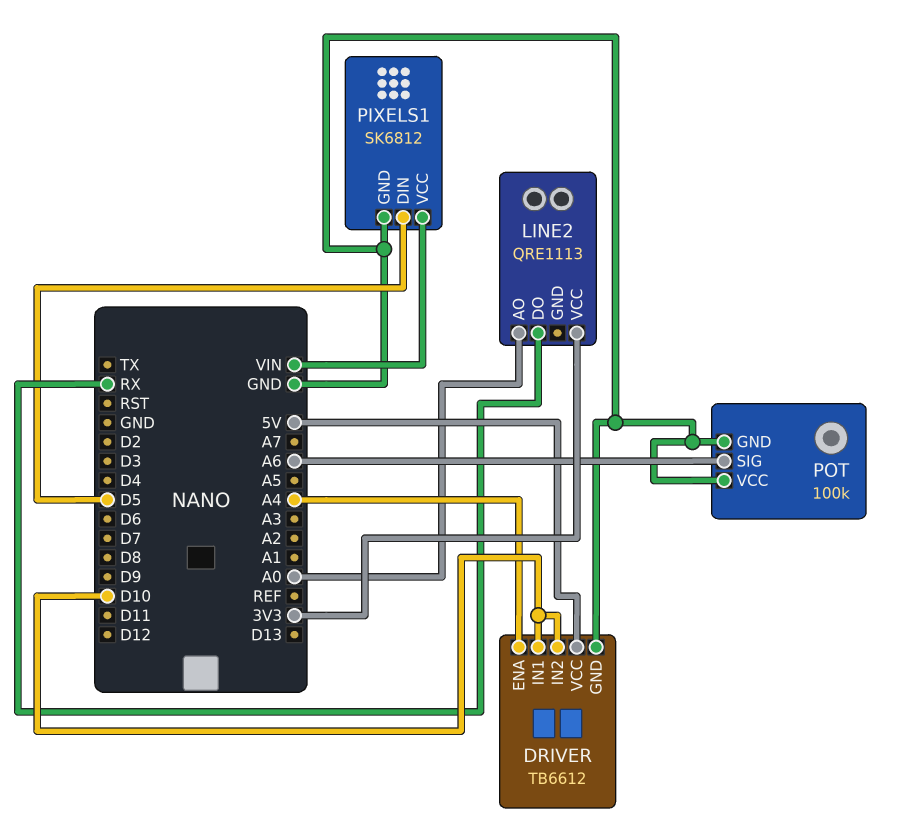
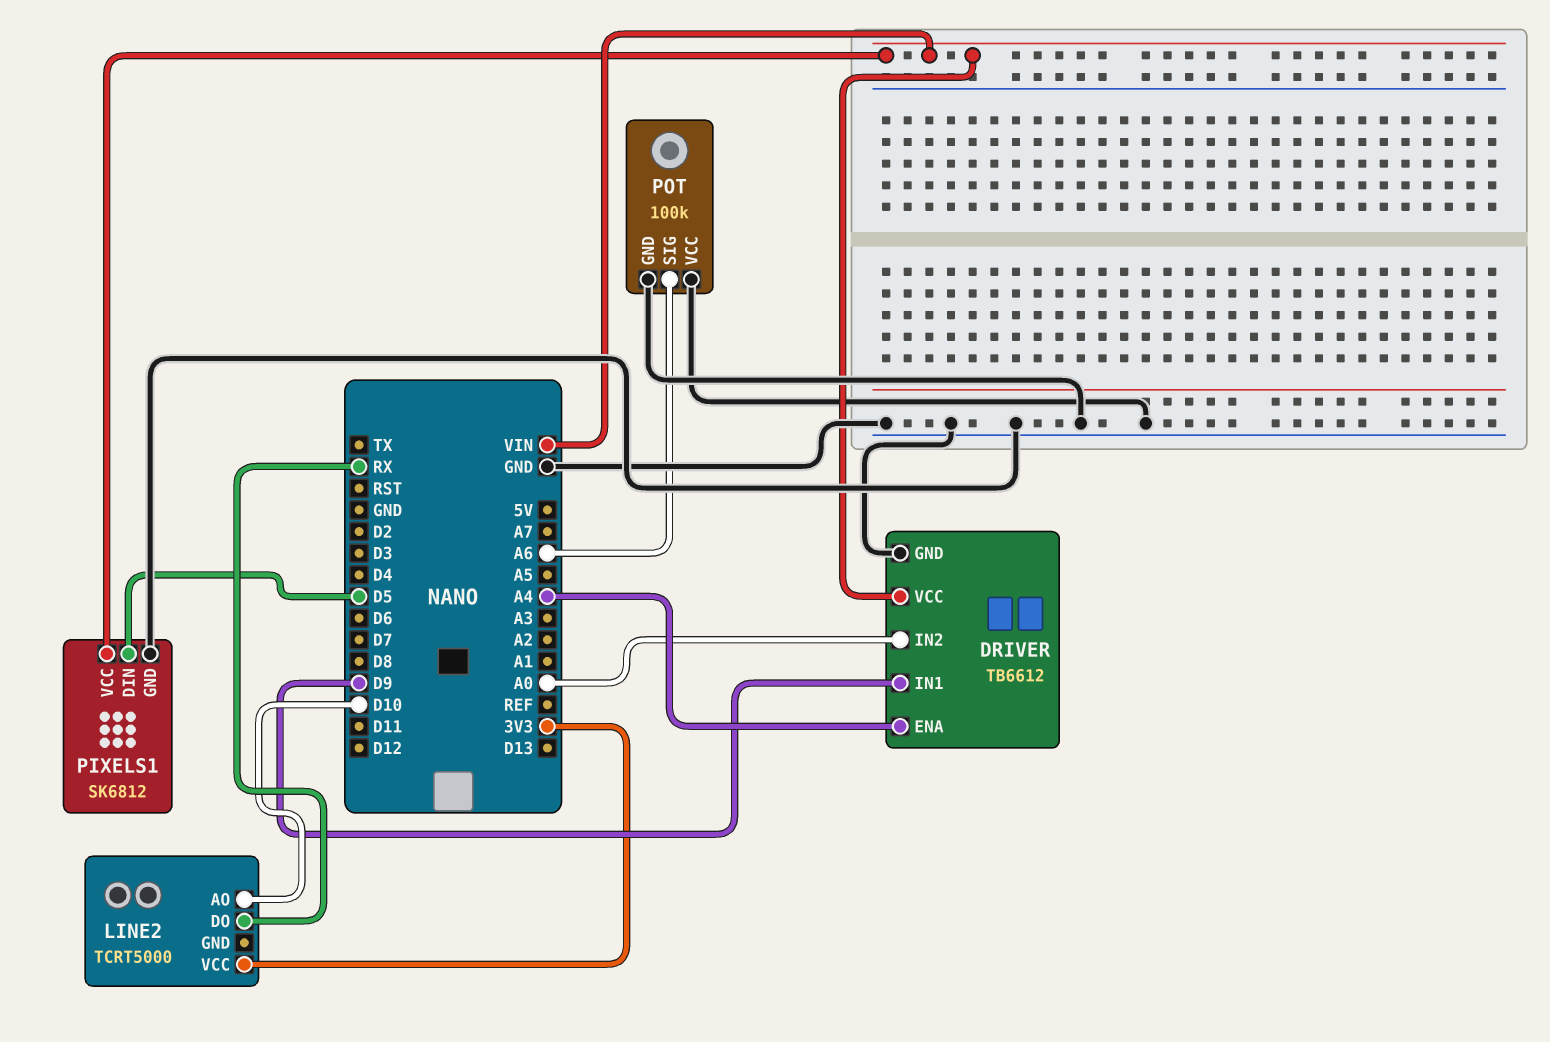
DRIVER pin IN1: D10 -> D9
DRIVER pin IN2: D10 -> A0
DRIVER pin VCC: 5V -> VIN
LINE2: QRE1113 -> TCRT5000
LINE2 pin AO: A0 -> D10

